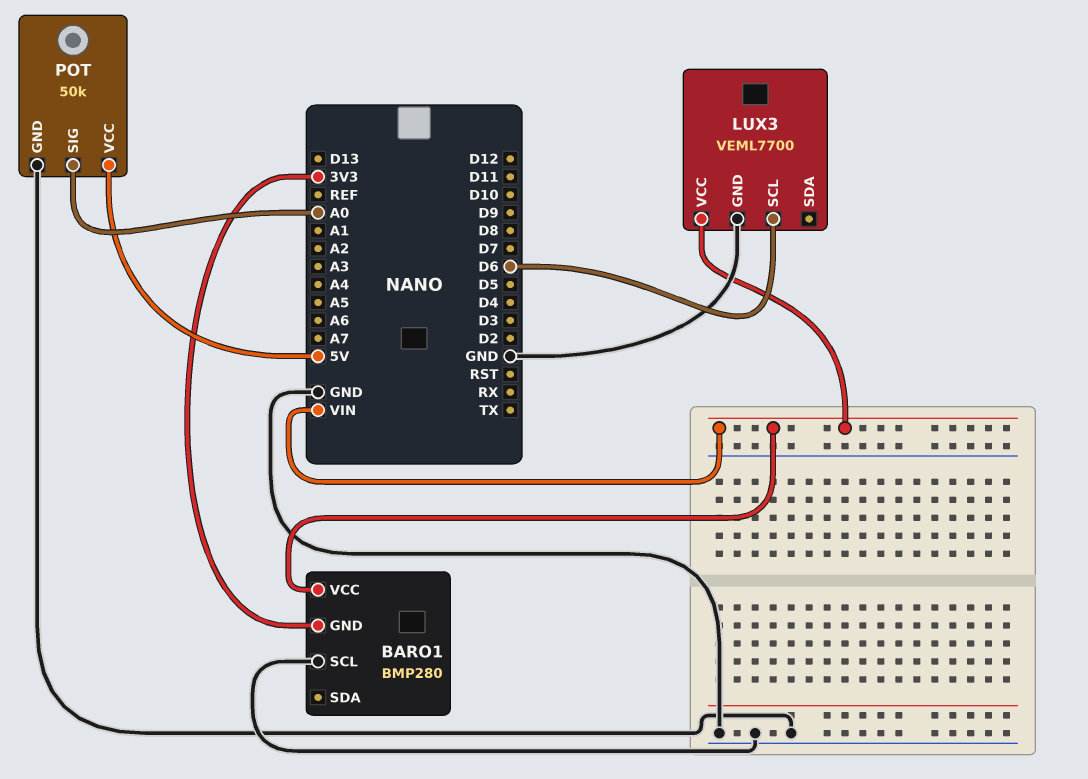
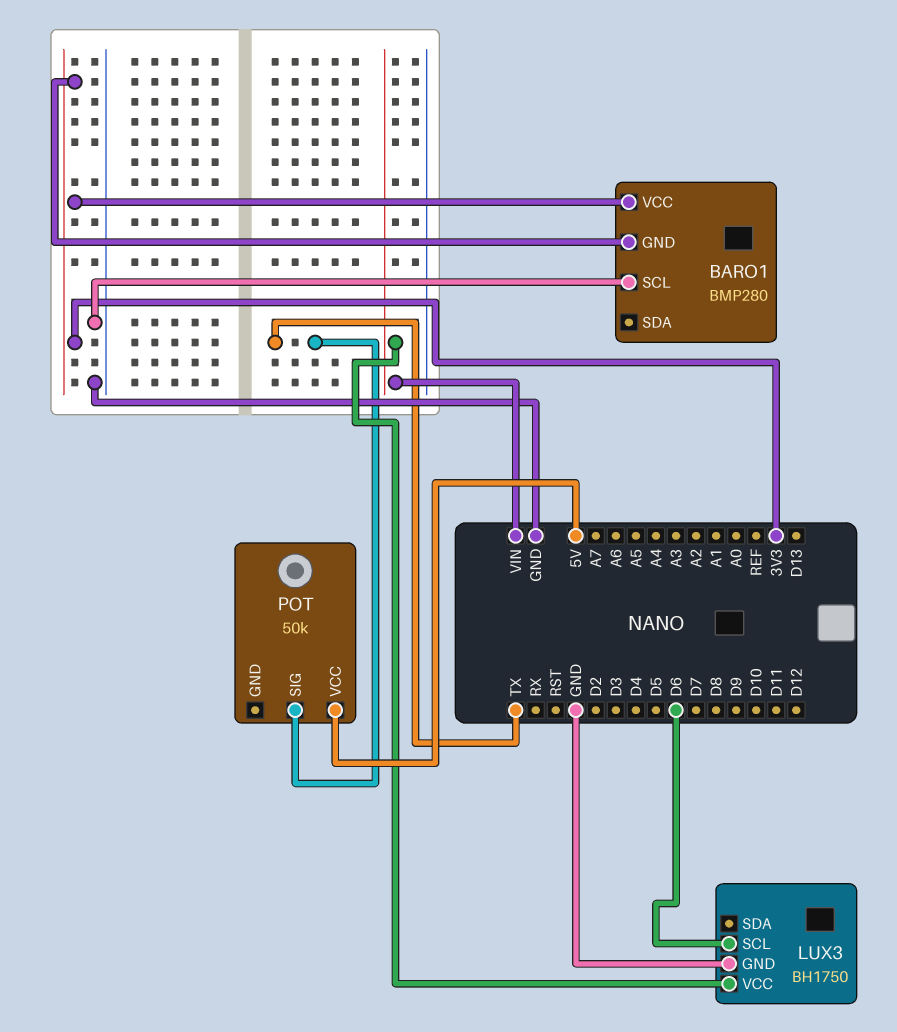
BARO1 pin VCC: VIN -> 3V3
LUX3: VEML7700 -> BH1750
POT pin GND: GND -> none
POT pin SIG: A0 -> TX

